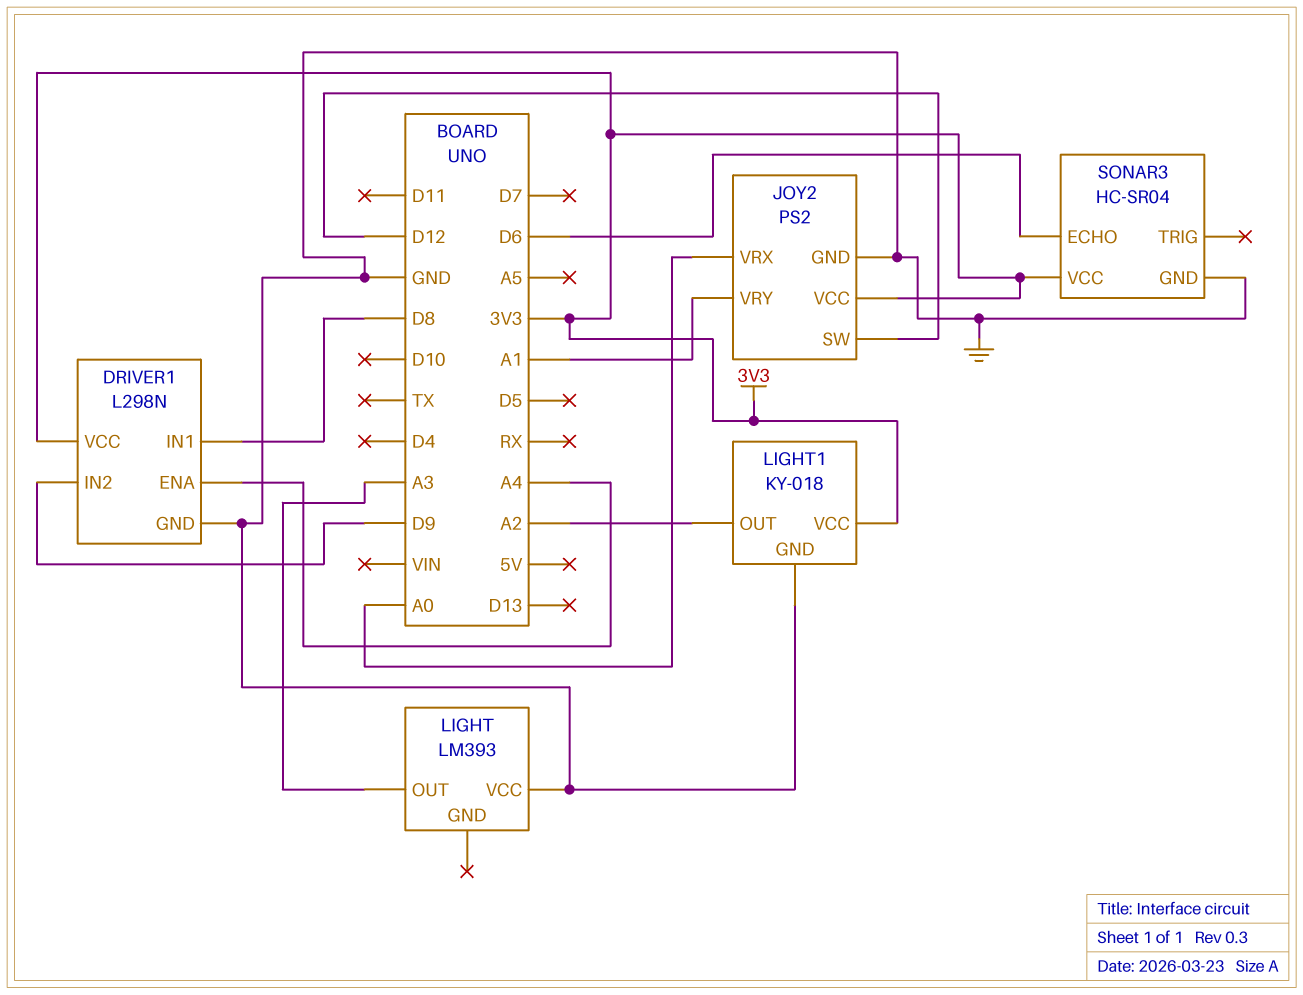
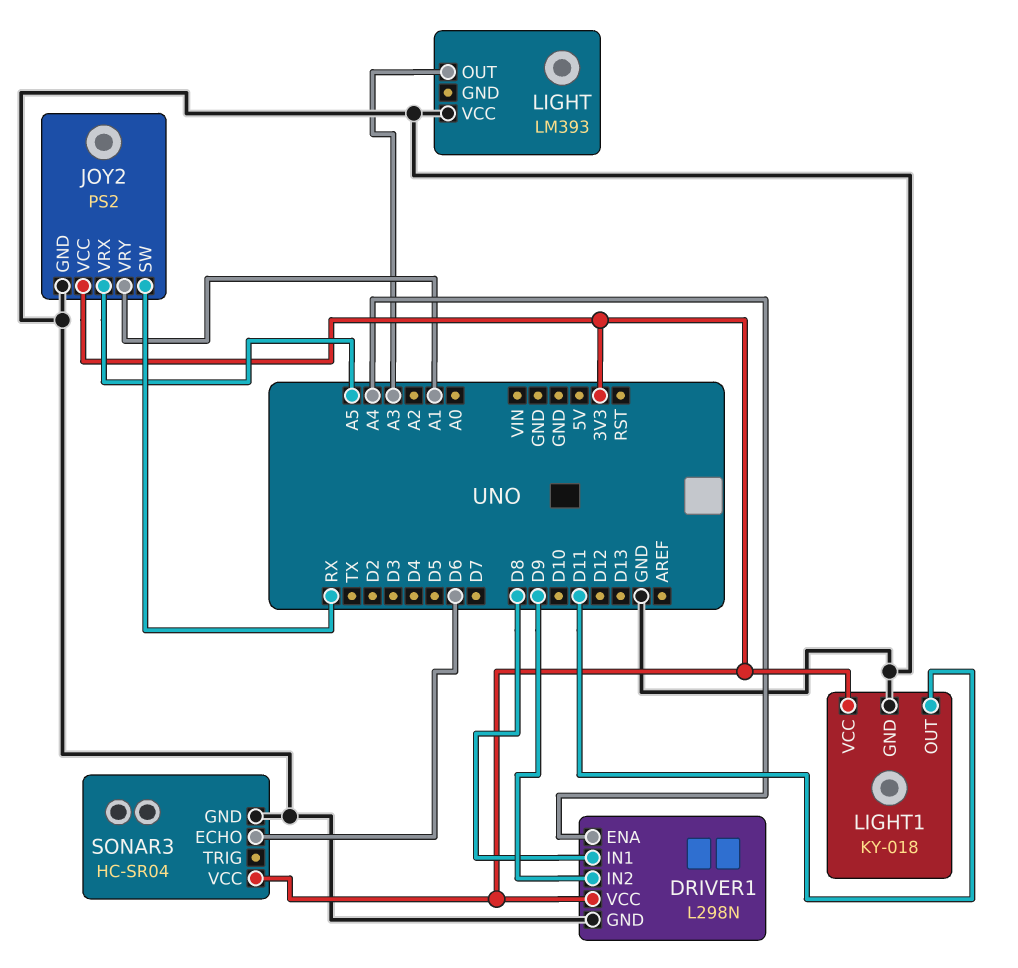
JOY2 pin SW: D12 -> RX
JOY2 pin VRX: A0 -> A5
LIGHT1 pin OUT: A2 -> D11

